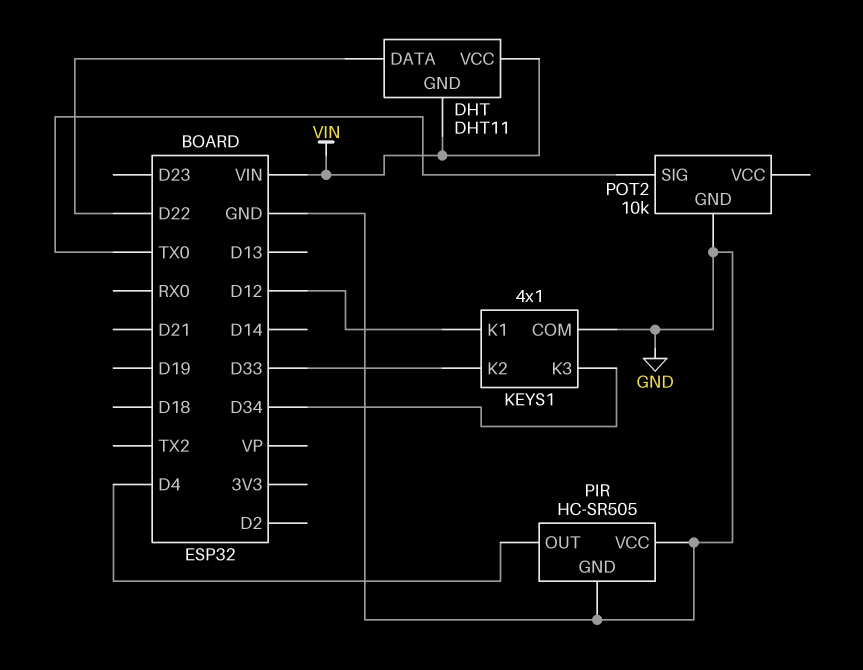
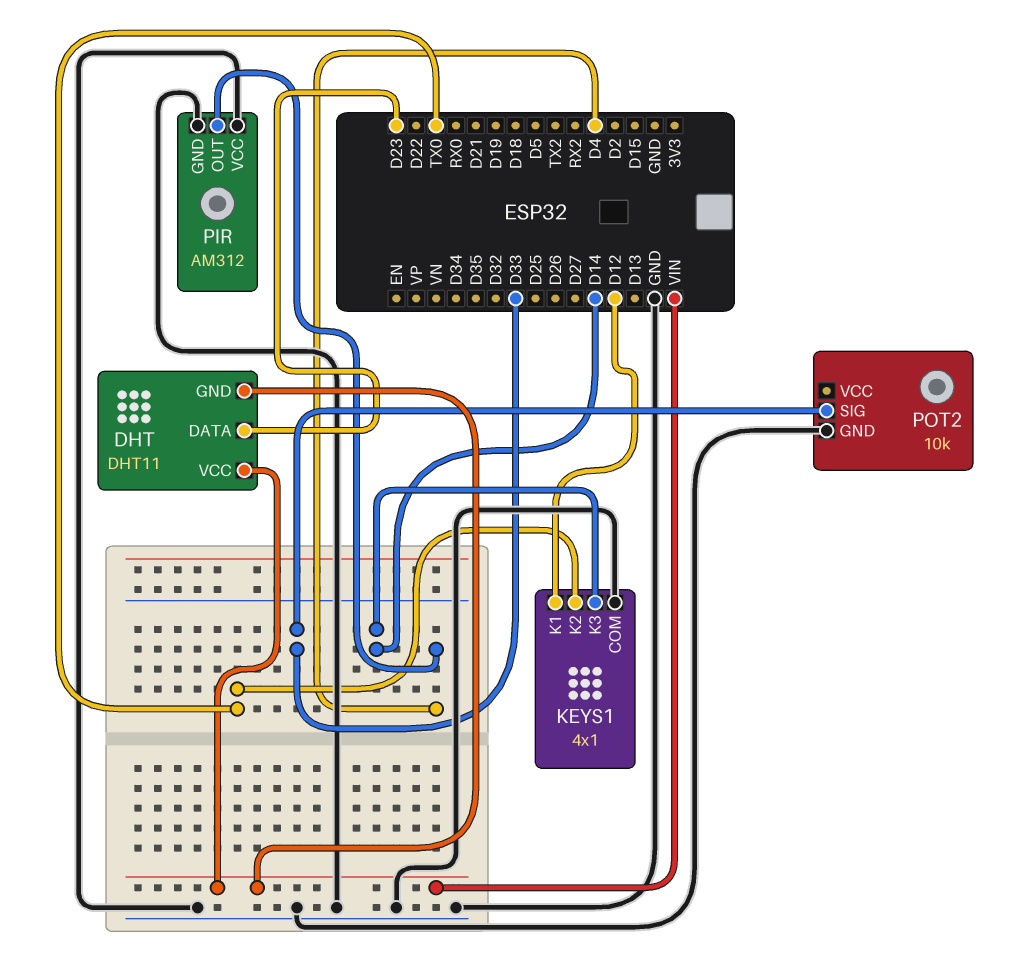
DHT pin DATA: D22 -> D23
KEYS1 pin K2: D33 -> TX0
KEYS1 pin K3: D34 -> D14
PIR: HC-SR505 -> AM312
POT2 pin SIG: TX0 -> D33

